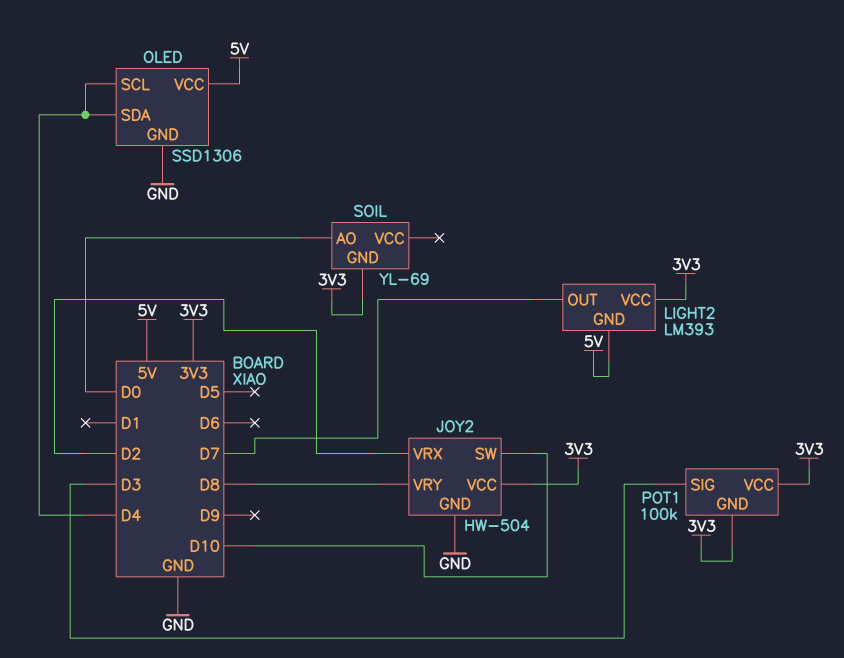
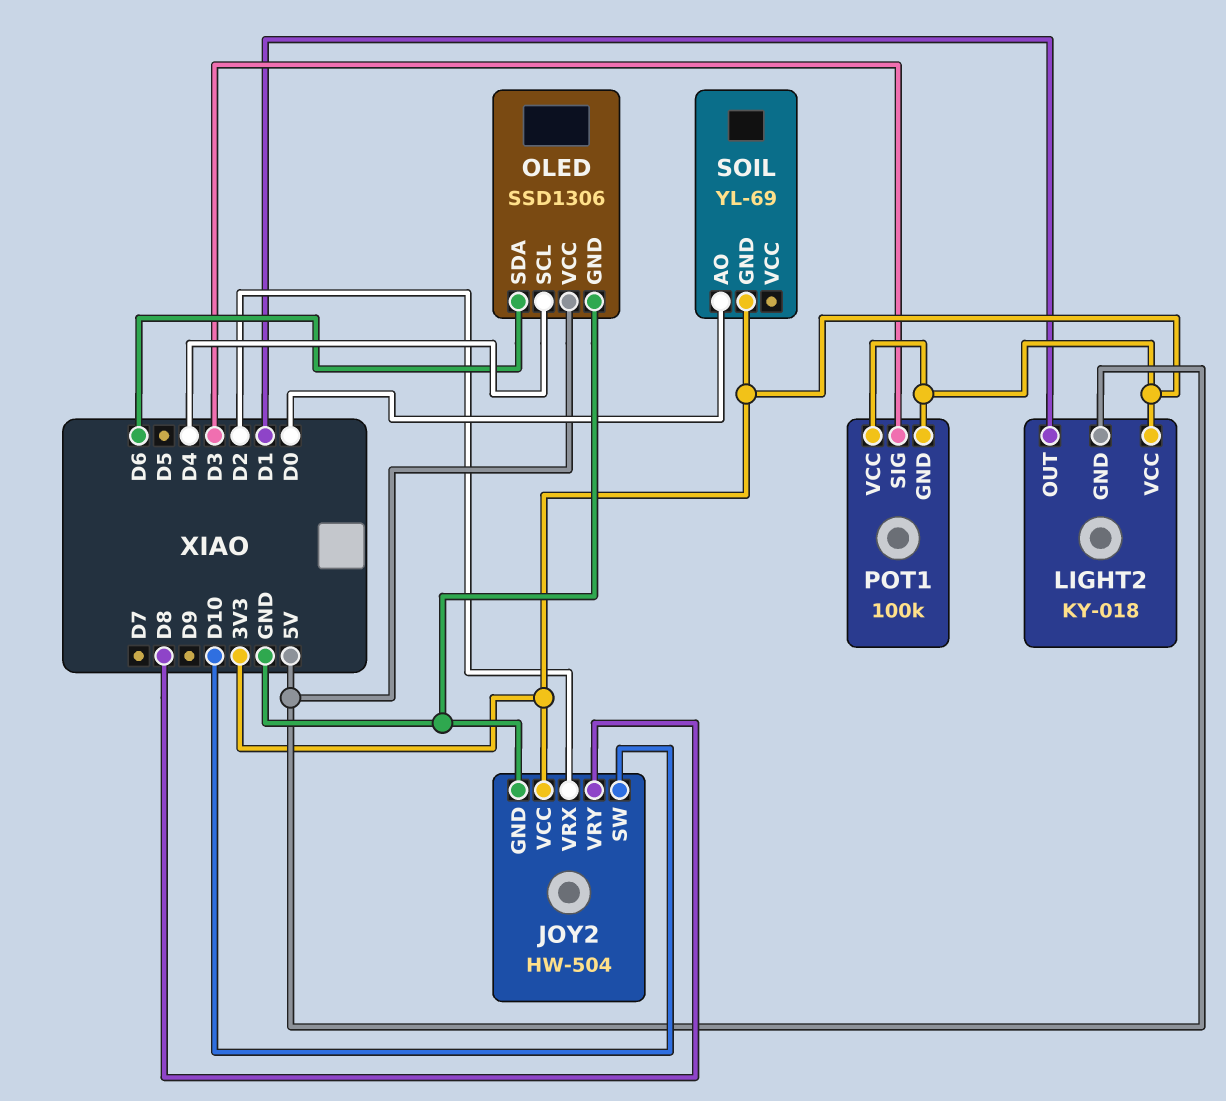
LIGHT2: LM393 -> KY-018
LIGHT2 pin OUT: D7 -> D1
OLED pin SDA: D4 -> D6

